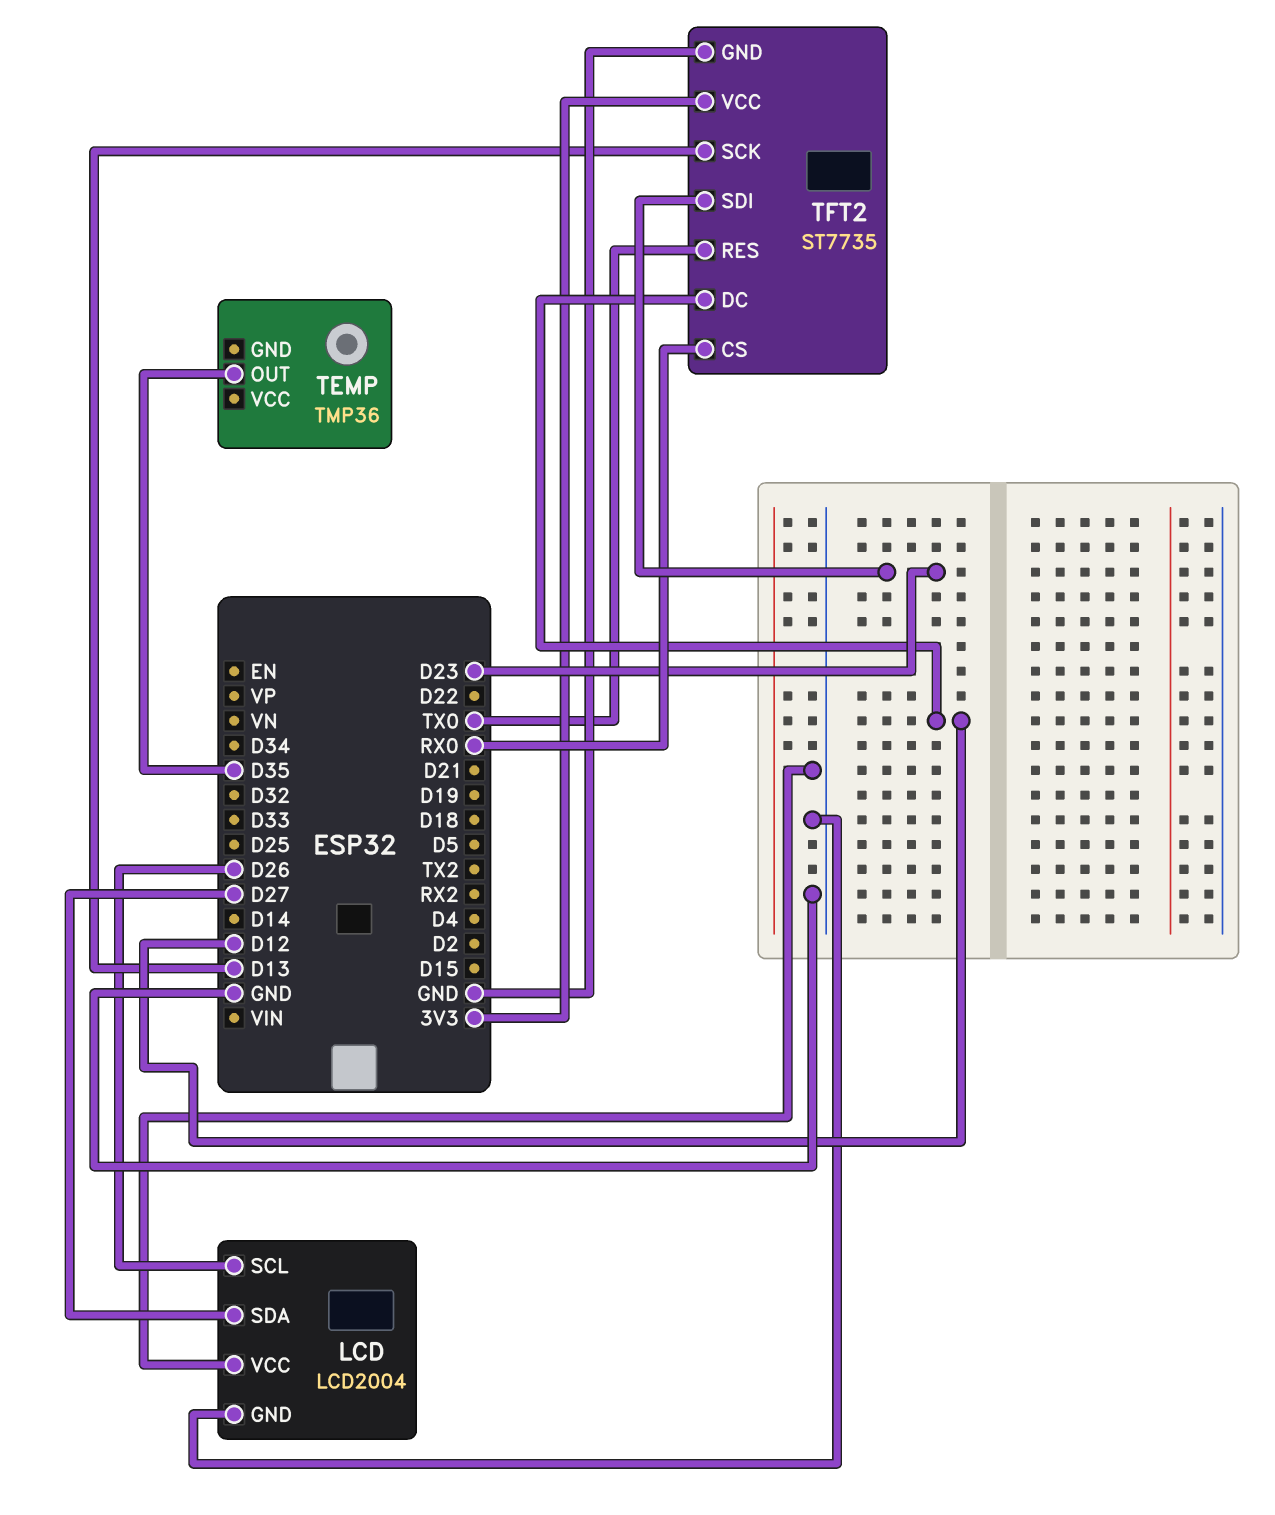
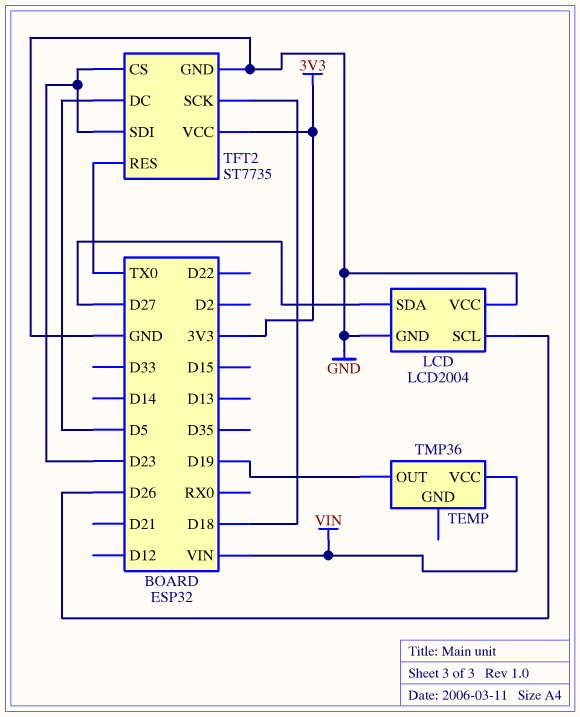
TEMP pin OUT: D35 -> D19
TEMP pin VCC: none -> VIN
TFT2 pin CS: RX0 -> D23
TFT2 pin DC: D12 -> D5
TFT2 pin SCK: D13 -> D18

